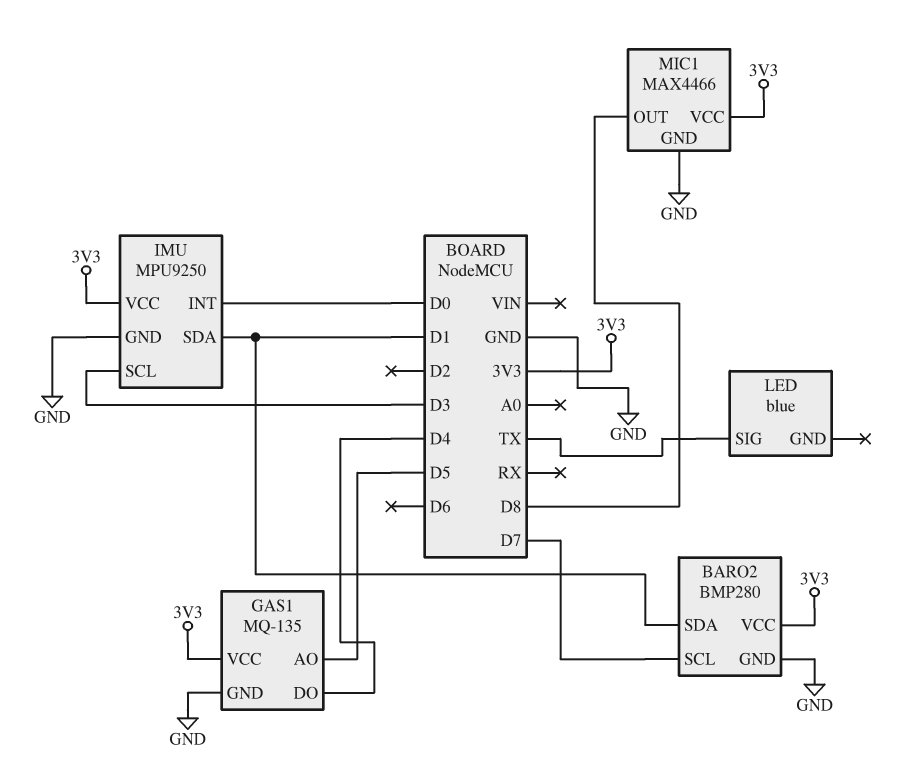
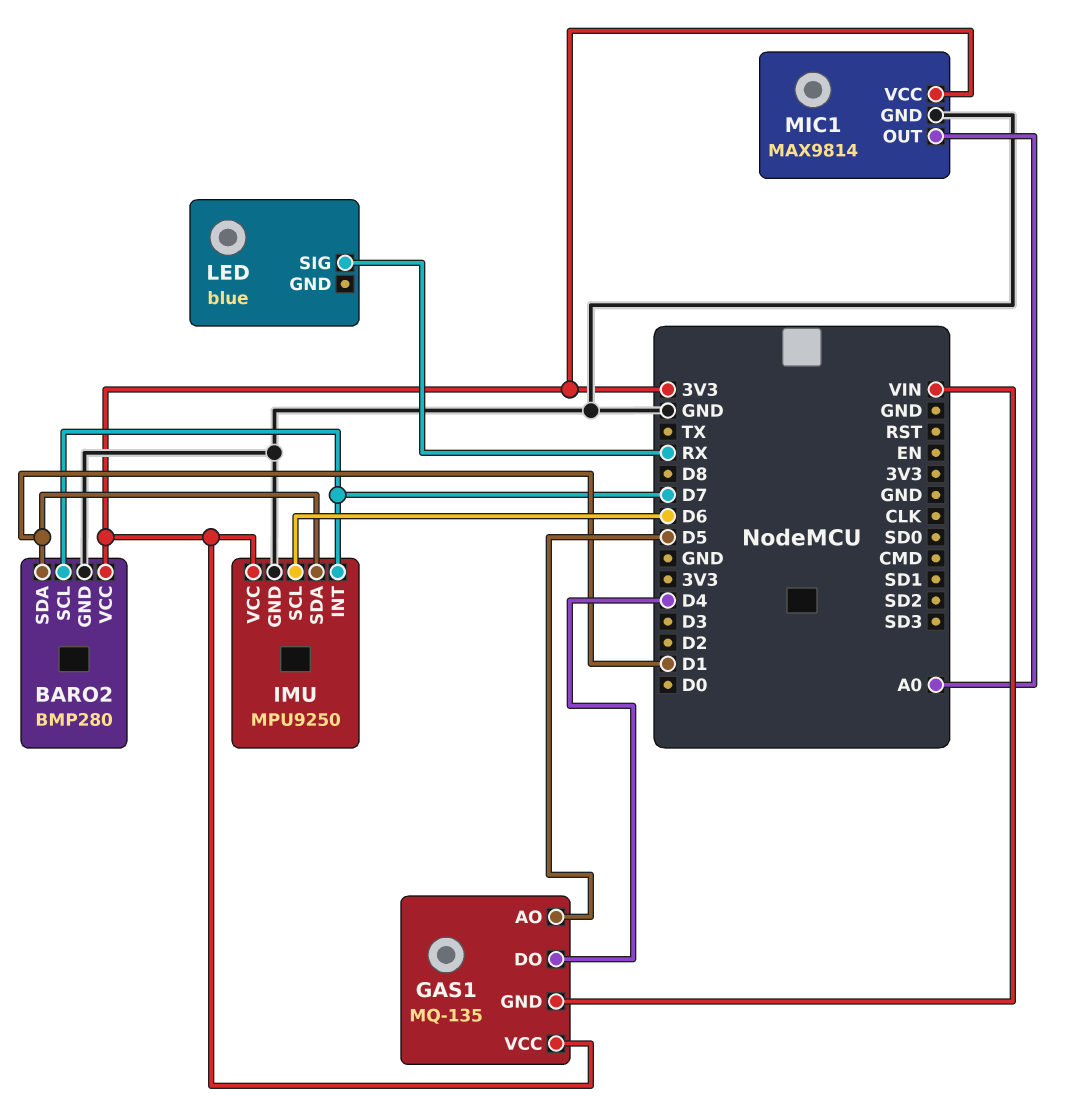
GAS1 pin GND: GND -> VIN
IMU pin INT: D0 -> D7
IMU pin SCL: D3 -> D6
LED pin SIG: TX -> RX
MIC1: MAX4466 -> MAX9814
MIC1 pin OUT: D8 -> A0

